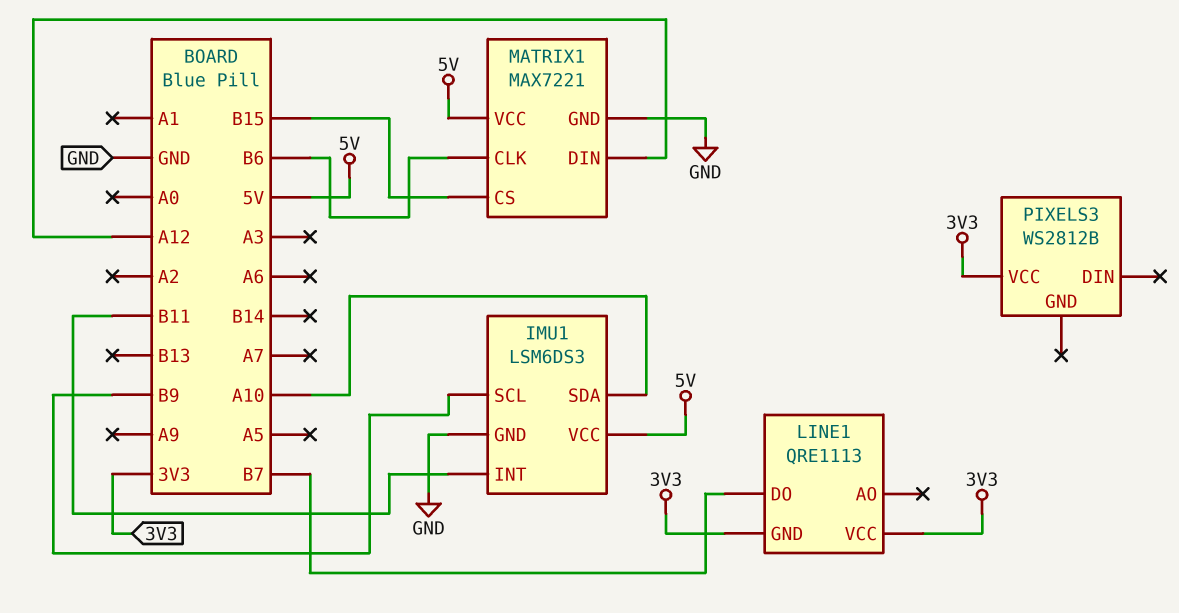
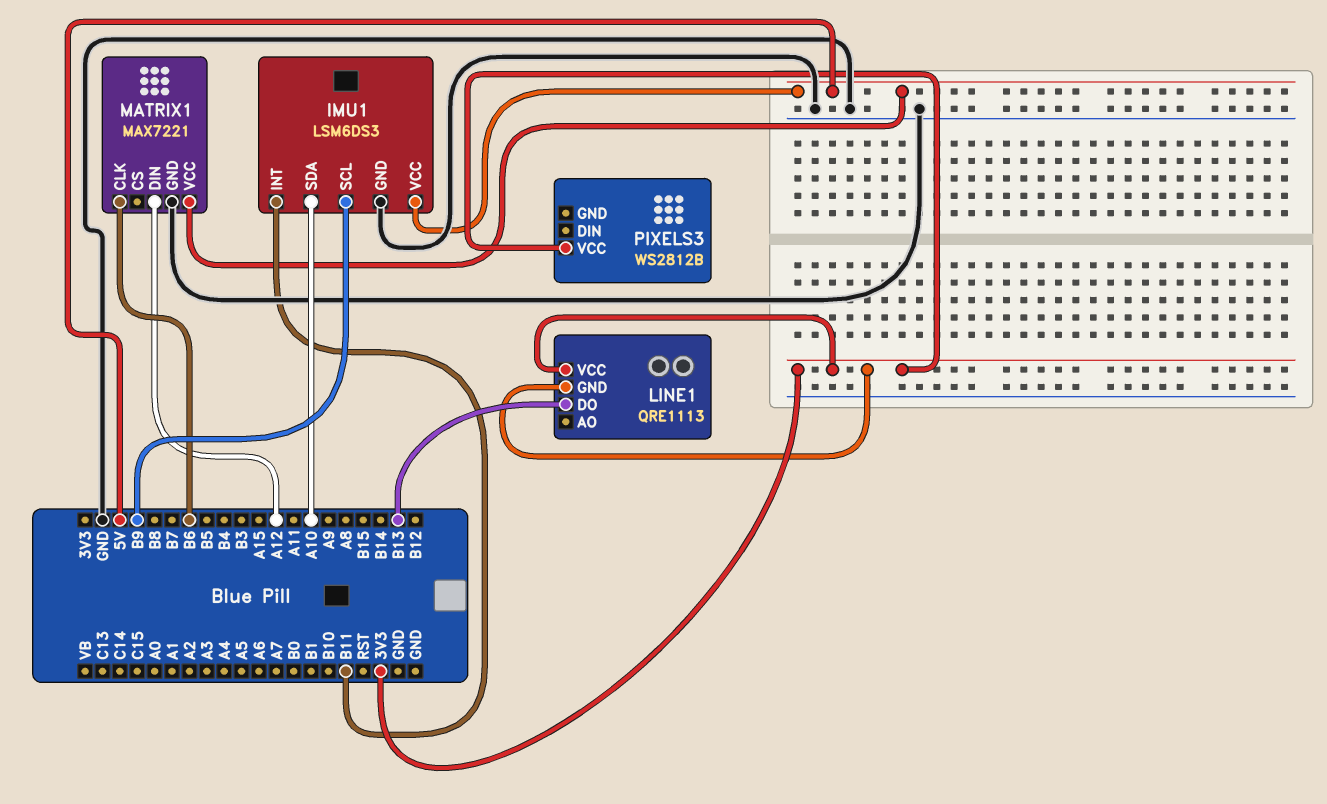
LINE1 pin DO: B7 -> B13
MATRIX1 pin CS: B15 -> none

